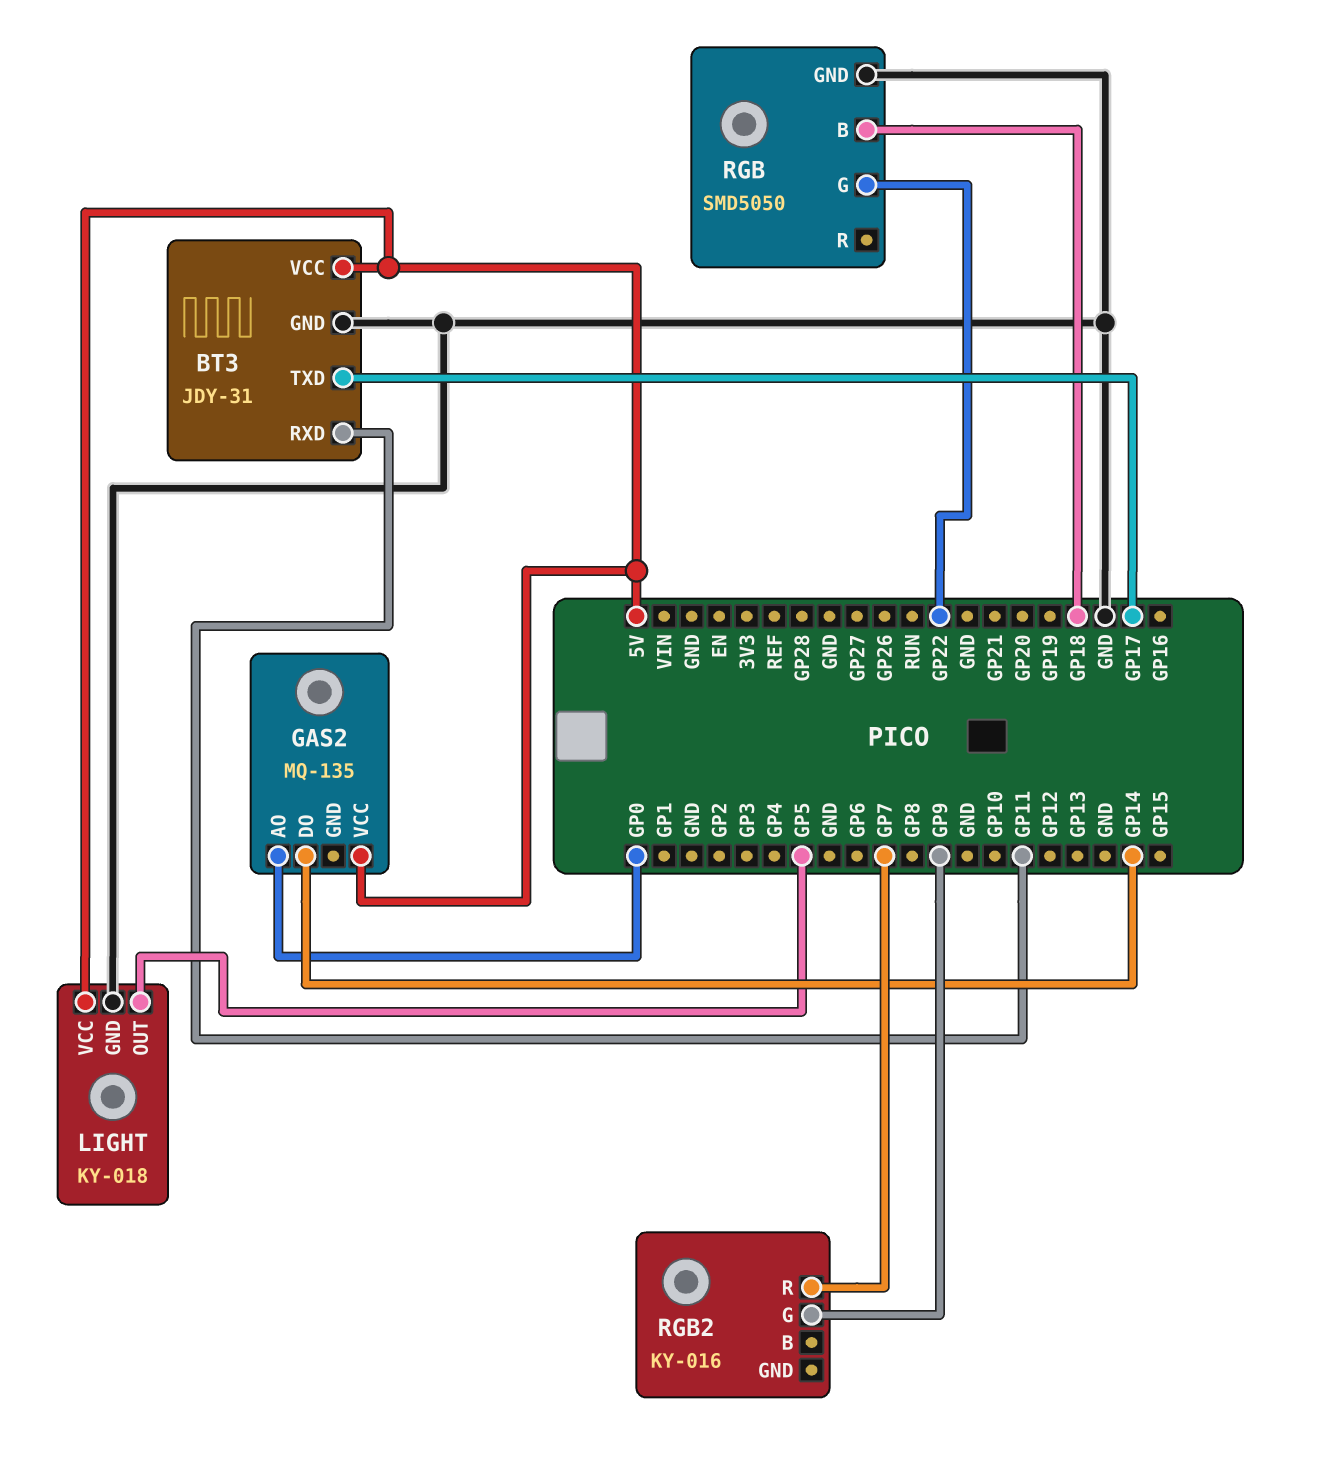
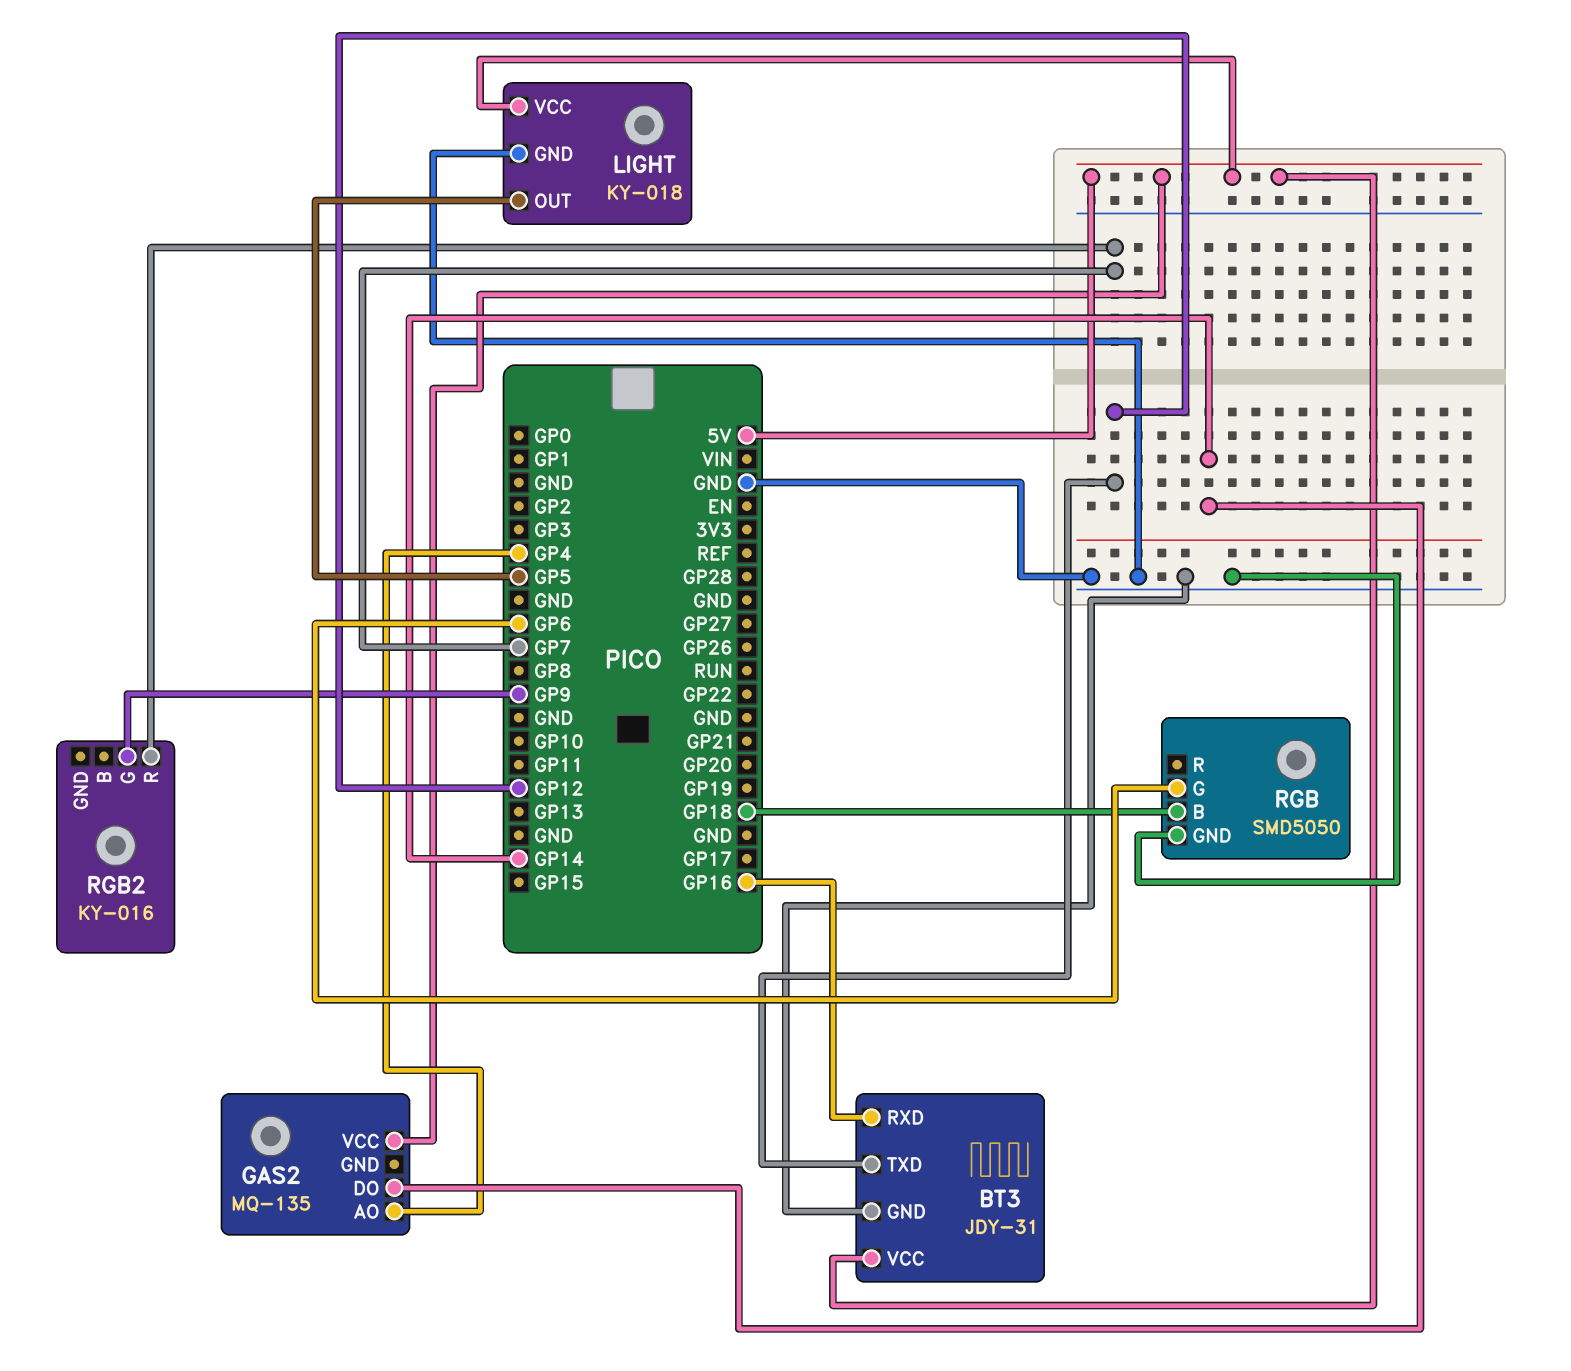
BT3 pin RXD: GP11 -> GP16
BT3 pin TXD: GP17 -> GP12
GAS2 pin AO: GP0 -> GP4
RGB pin G: GP22 -> GP6

